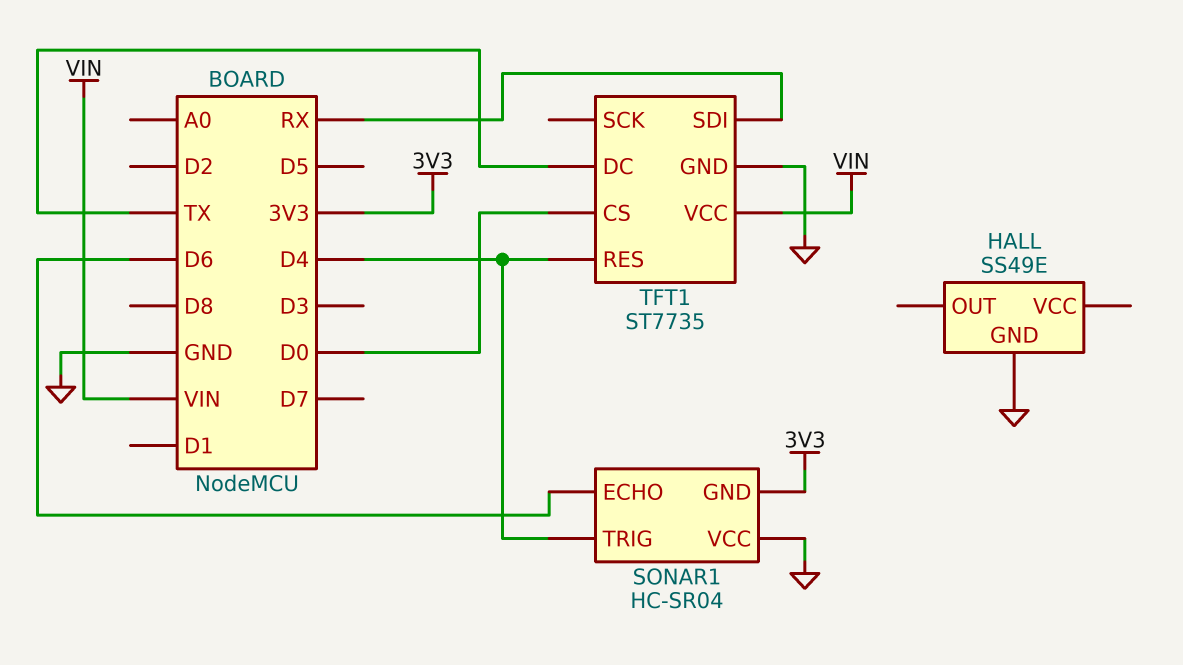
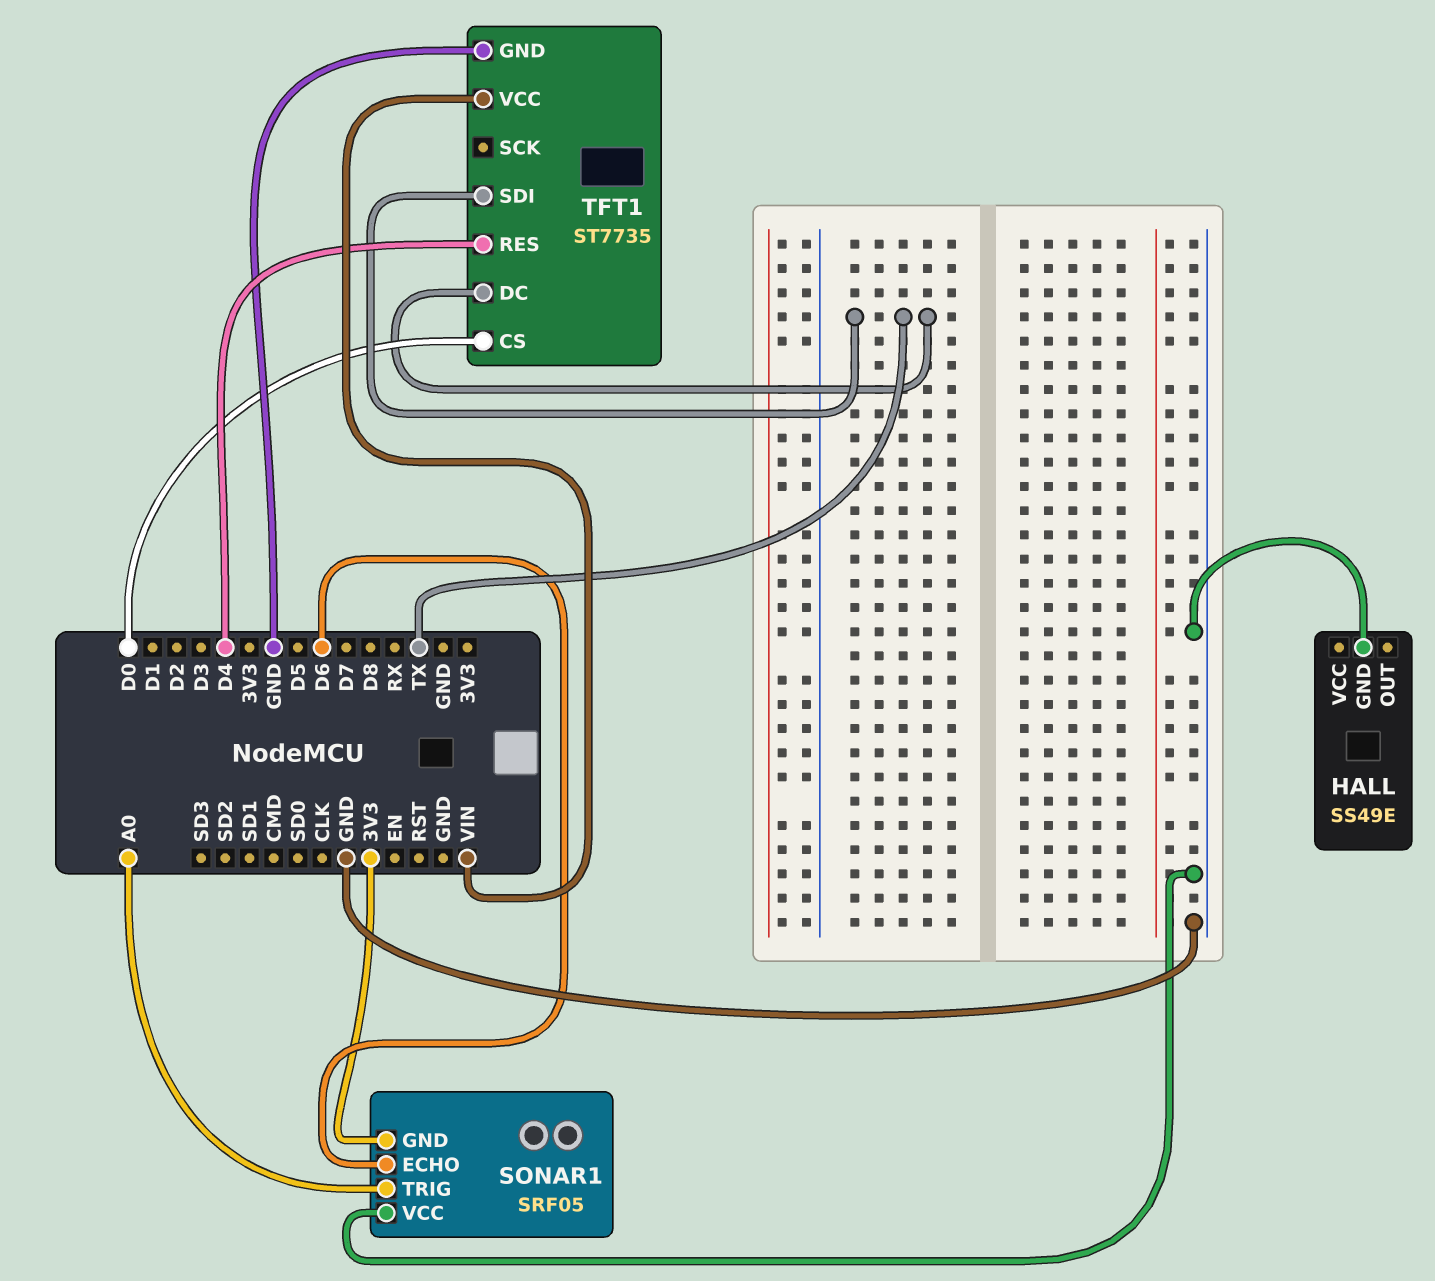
SONAR1: HC-SR04 -> SRF05
SONAR1 pin TRIG: D4 -> A0
TFT1 pin SDI: RX -> TX

